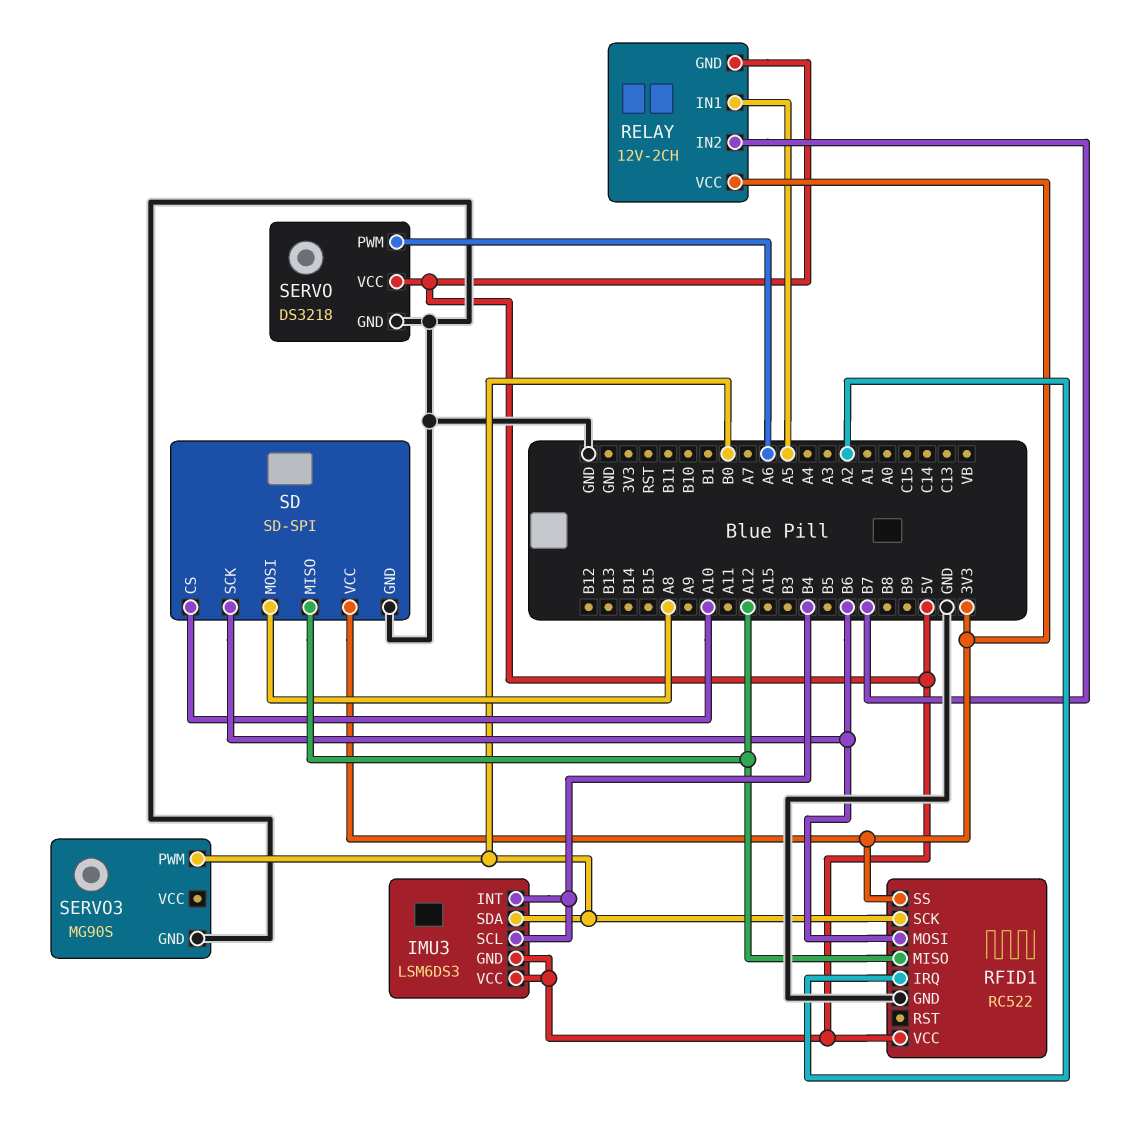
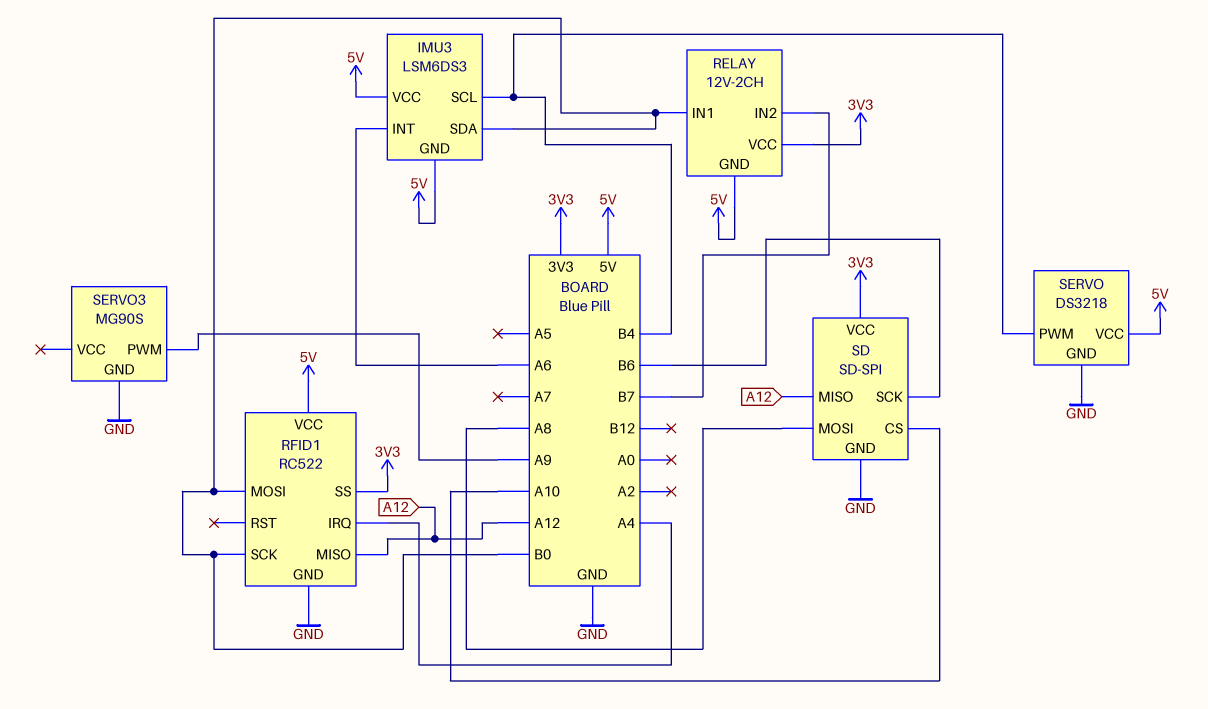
IMU3 pin INT: B4 -> A6
RELAY pin IN1: A5 -> B0
RFID1 pin IRQ: A2 -> A4
RFID1 pin MOSI: B6 -> B0
SERVO pin PWM: A6 -> B4
SERVO3 pin PWM: B0 -> A9

